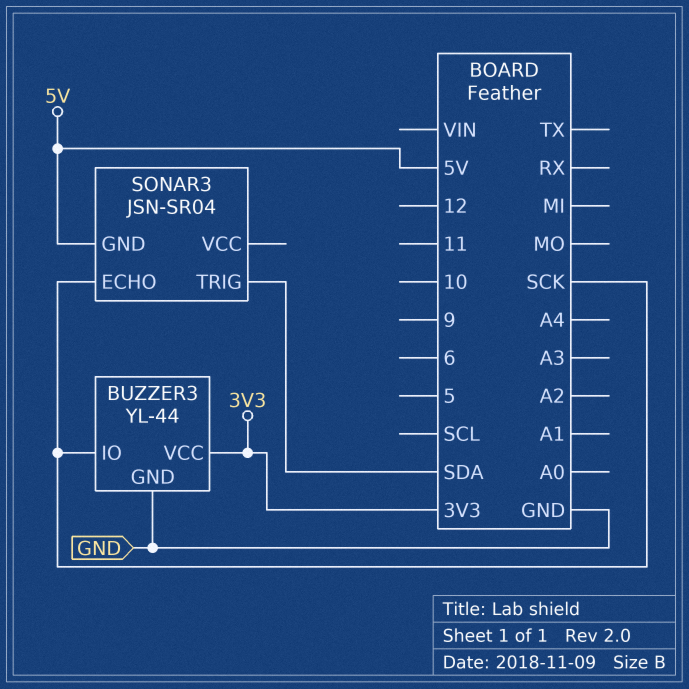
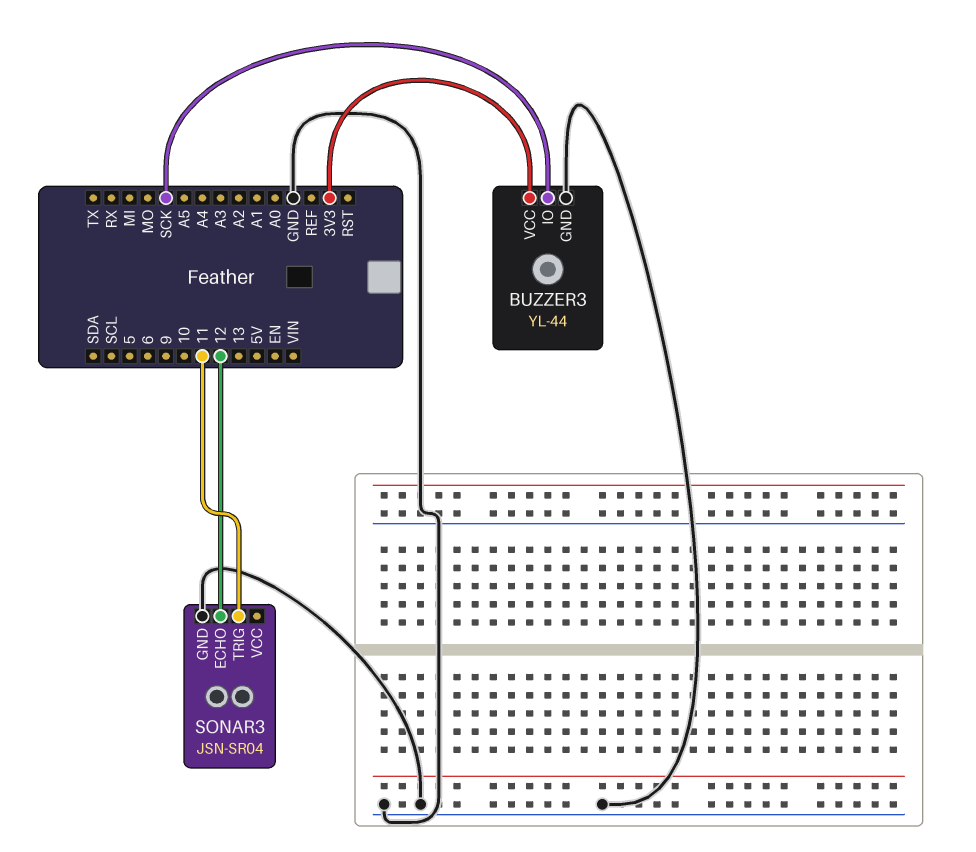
SONAR3 pin ECHO: SCK -> 12
SONAR3 pin GND: 5V -> GND
SONAR3 pin TRIG: SDA -> 11

